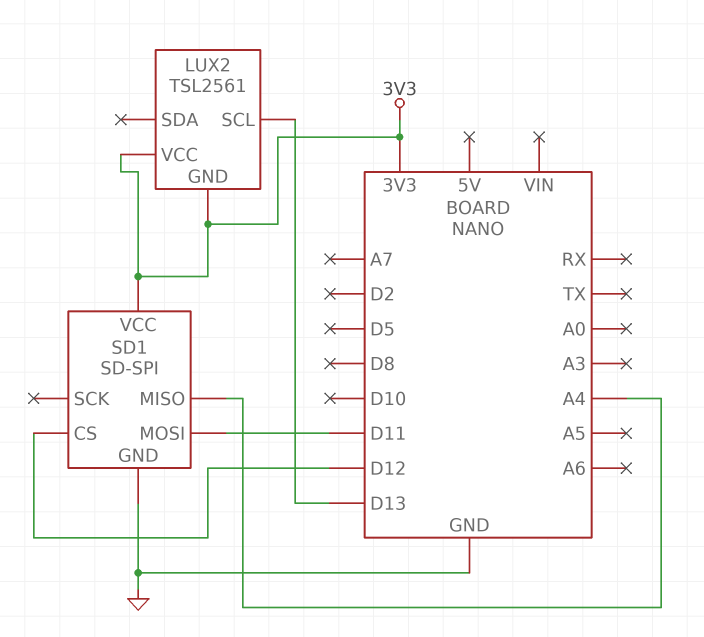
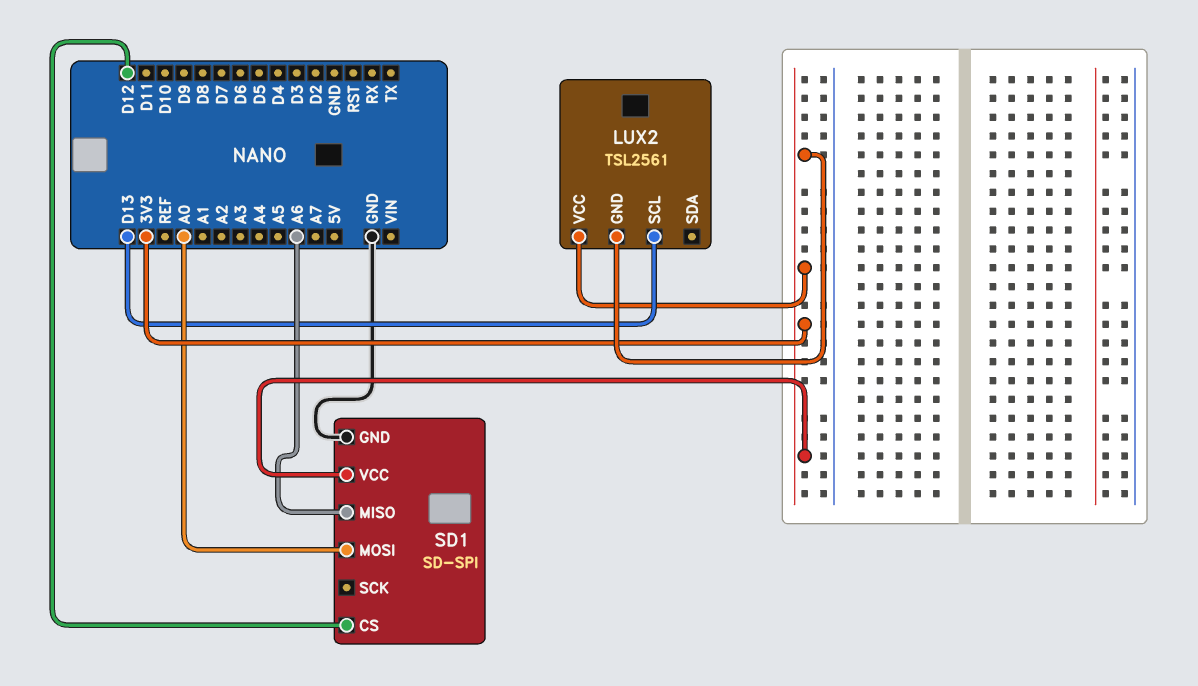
SD1 pin MISO: A4 -> A6
SD1 pin MOSI: D11 -> A0

